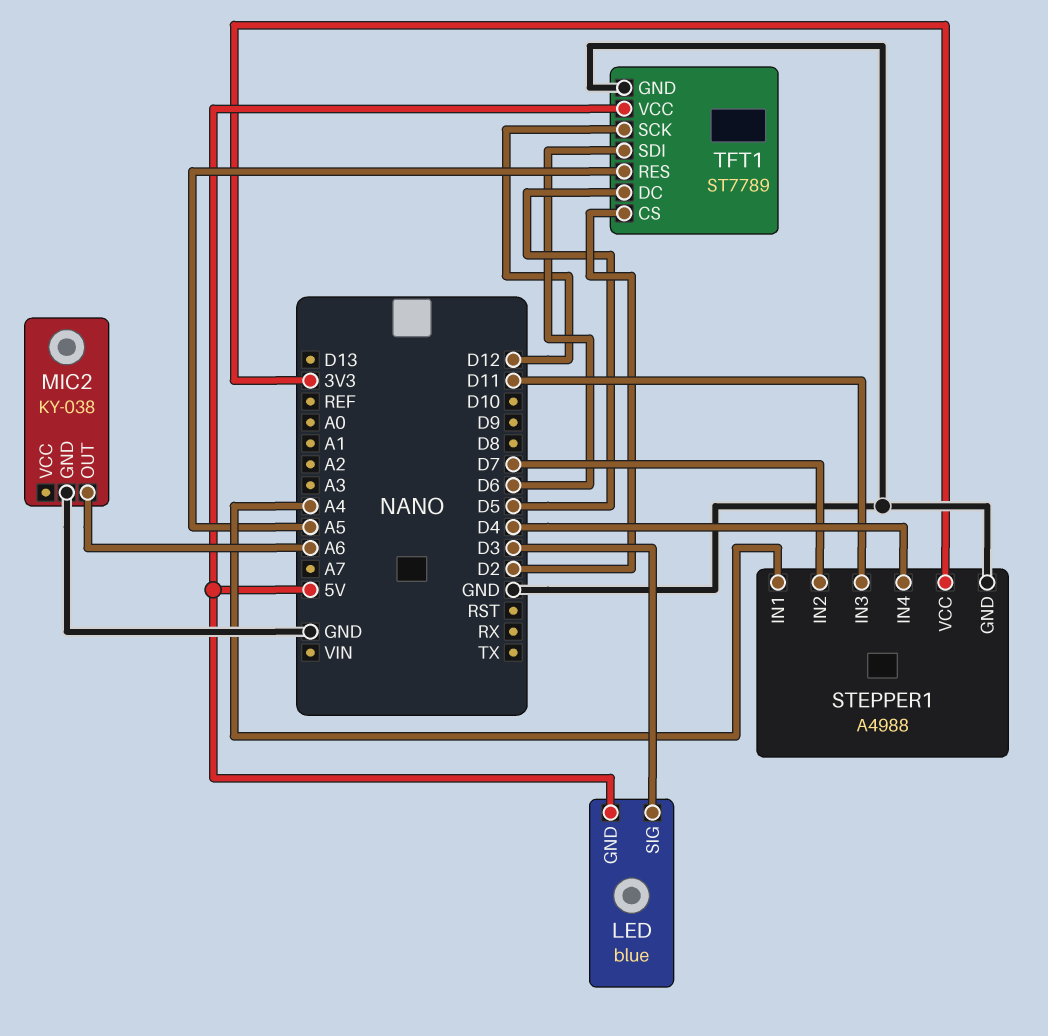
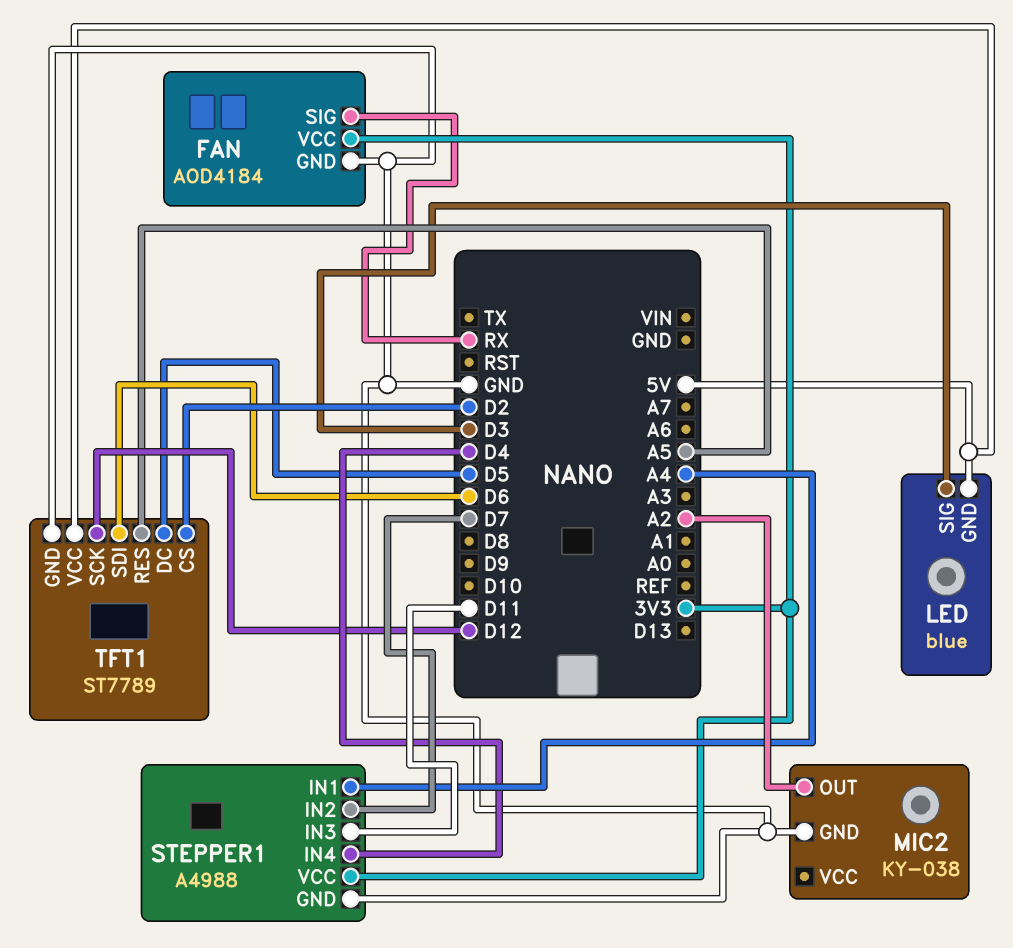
FAN: none -> AOD4184
FAN pin GND: none -> GND
FAN pin SIG: none -> RX
FAN pin VCC: none -> 3V3
MIC2 pin OUT: A6 -> A2

